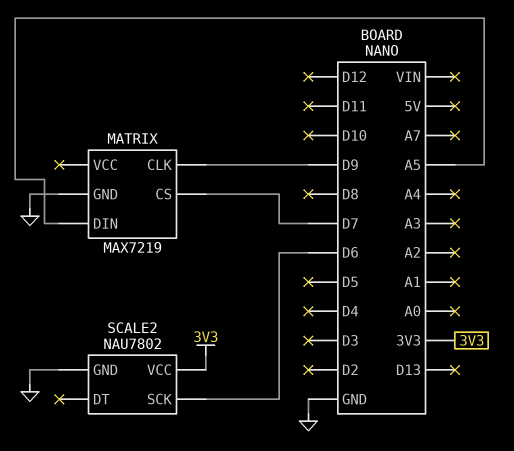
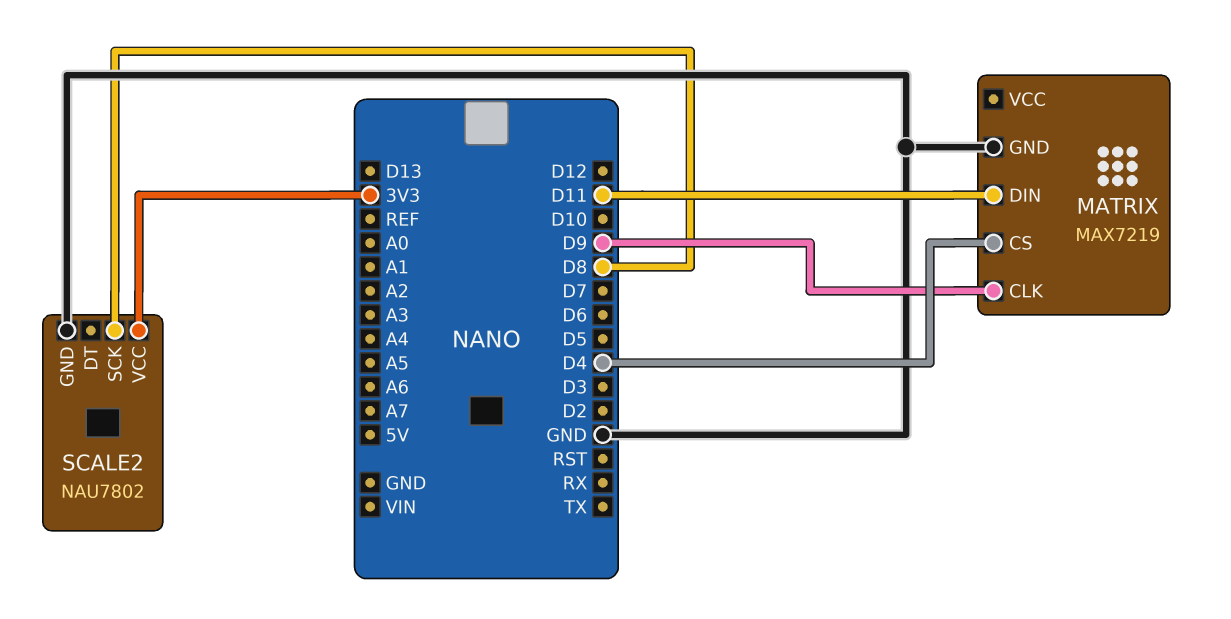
MATRIX pin CS: D7 -> D4
MATRIX pin DIN: A5 -> D11
SCALE2 pin SCK: D6 -> D8

